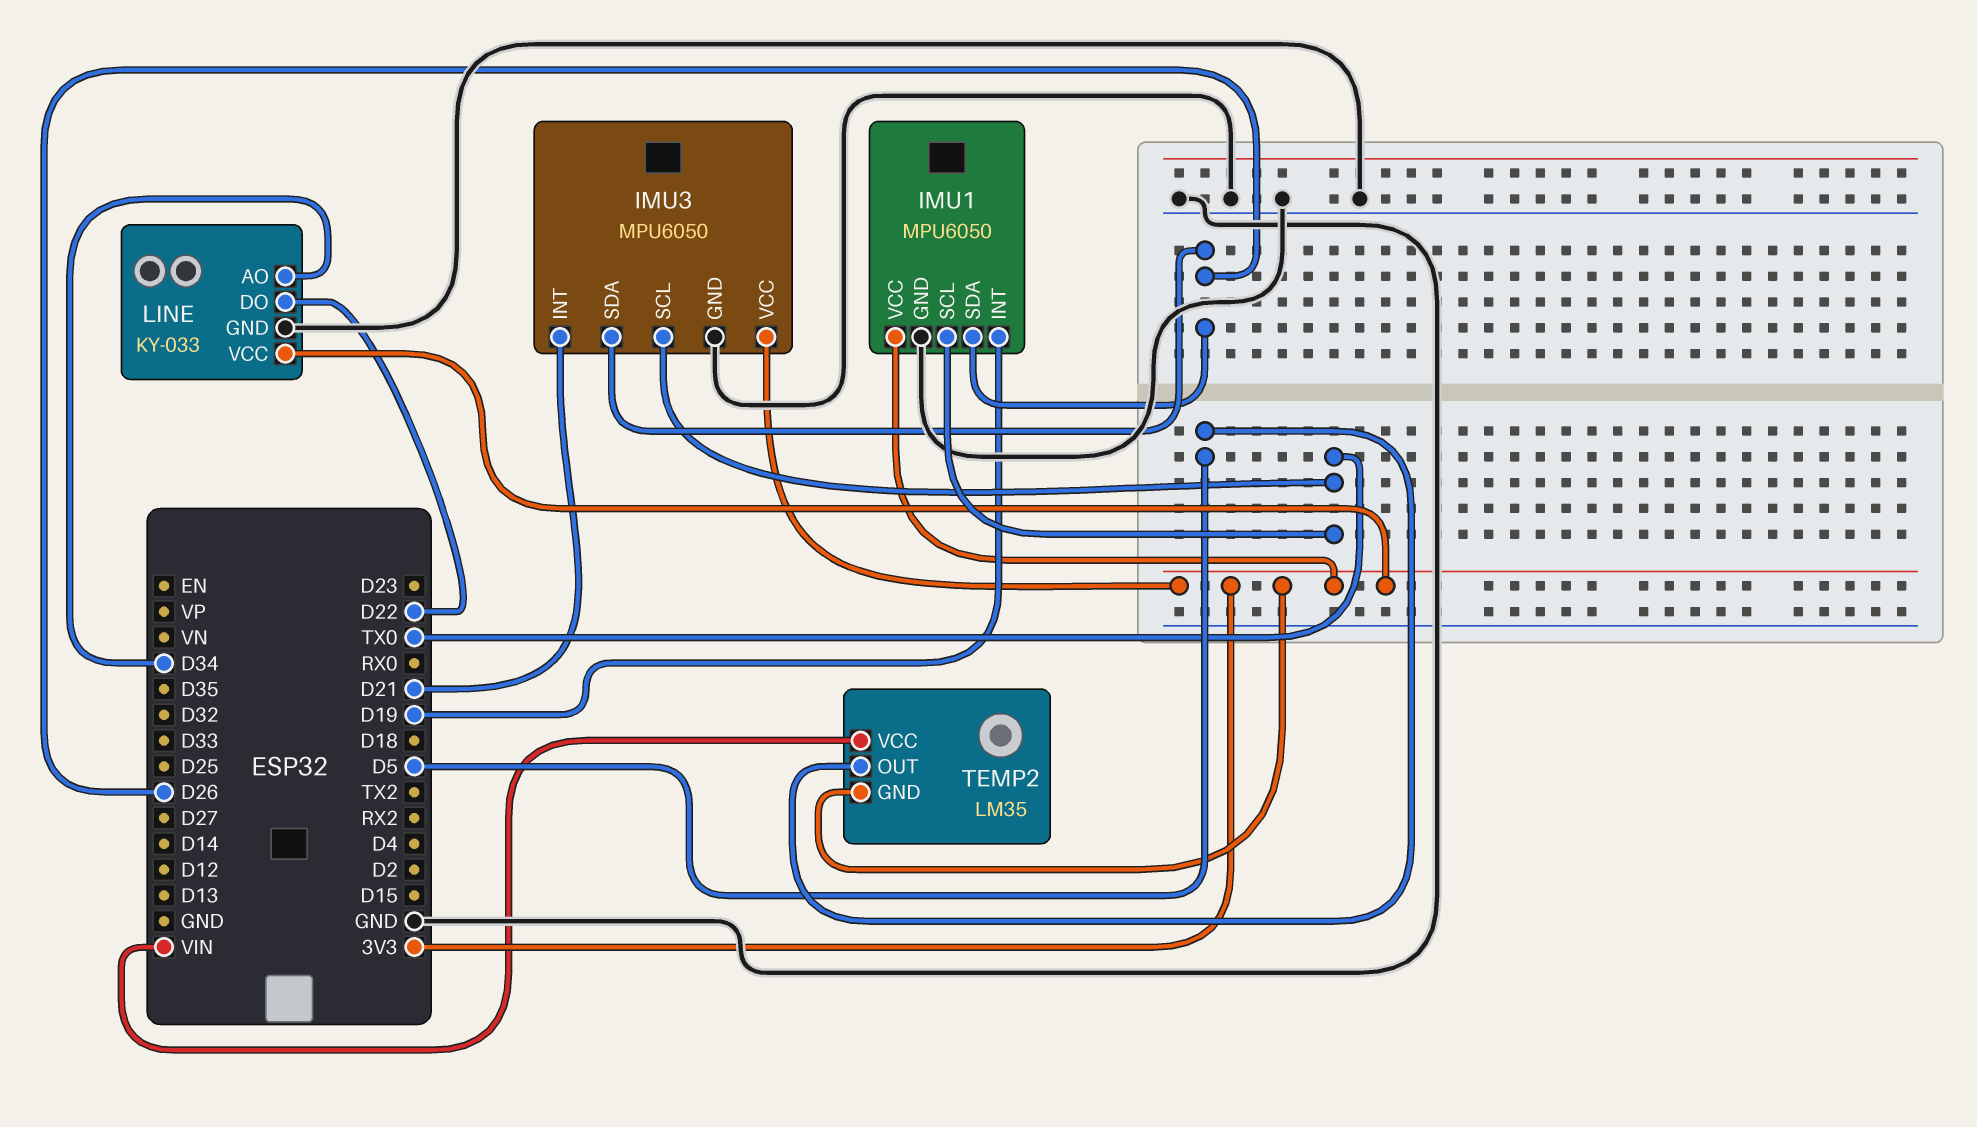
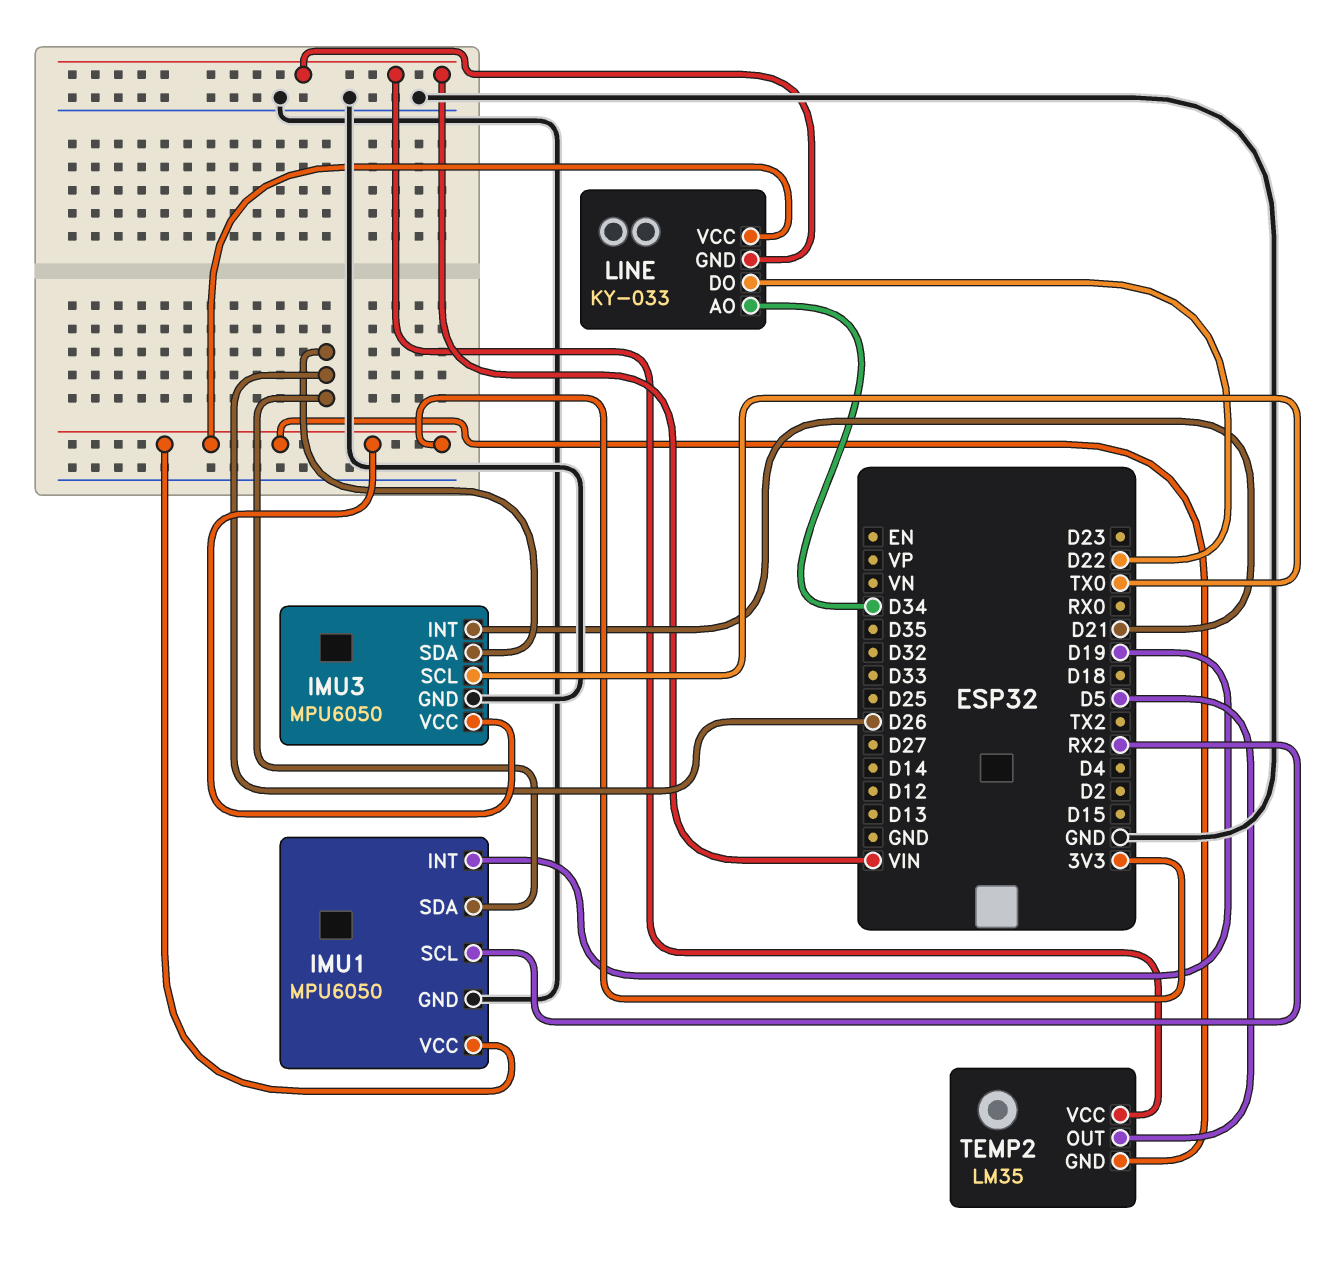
IMU1 pin SCL: TX0 -> RX2
LINE pin GND: GND -> VIN

